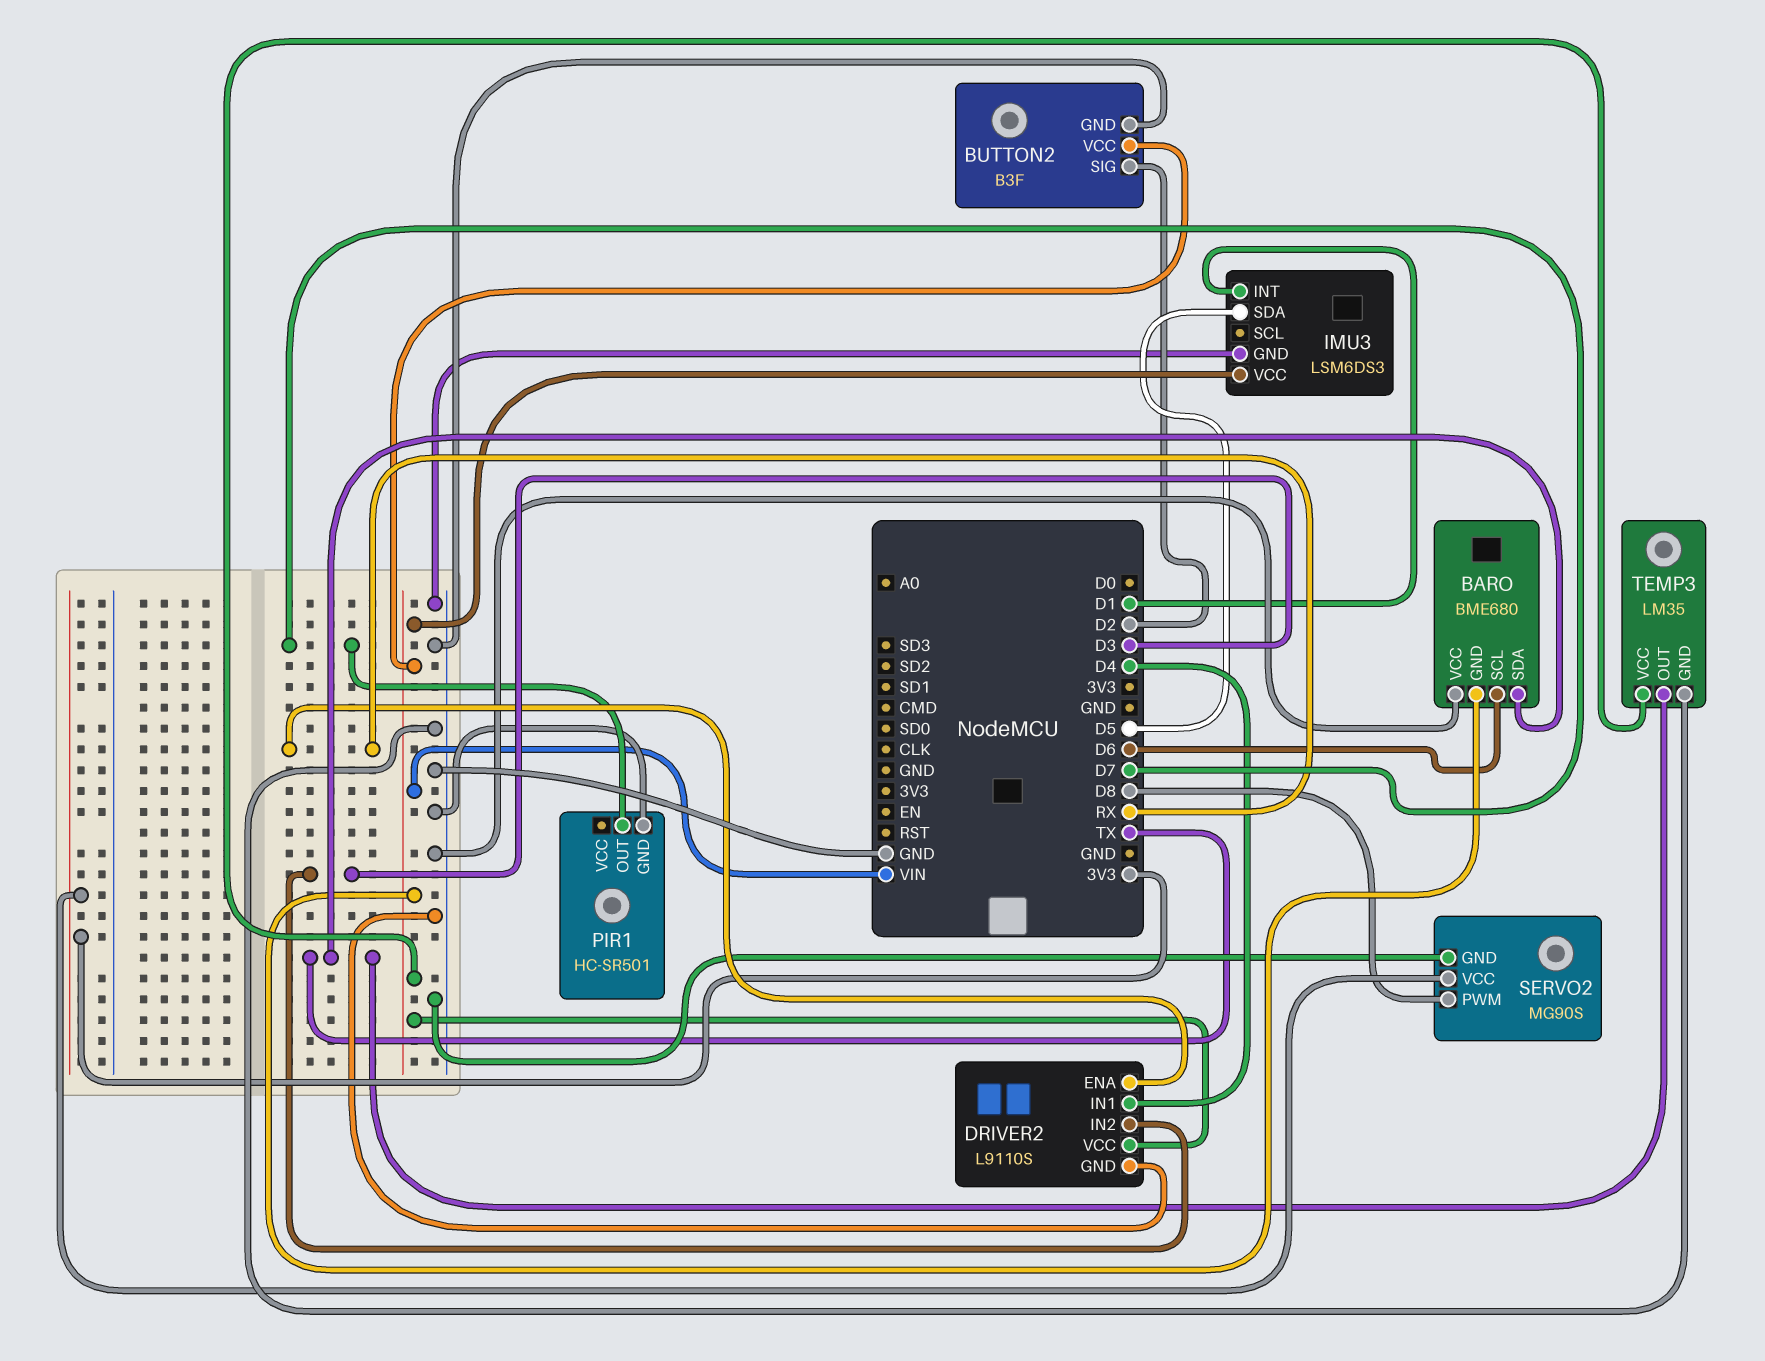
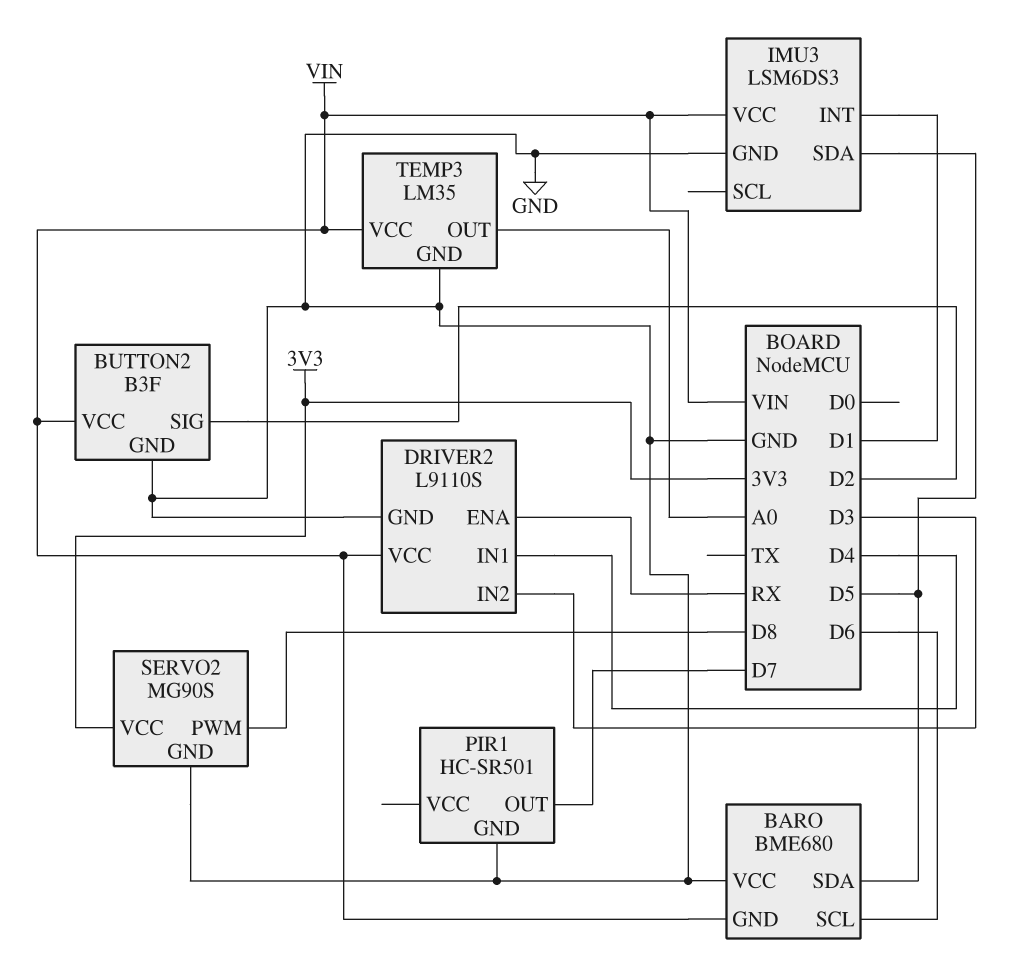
BARO pin SDA: TX -> D5
TEMP3 pin OUT: TX -> A0

